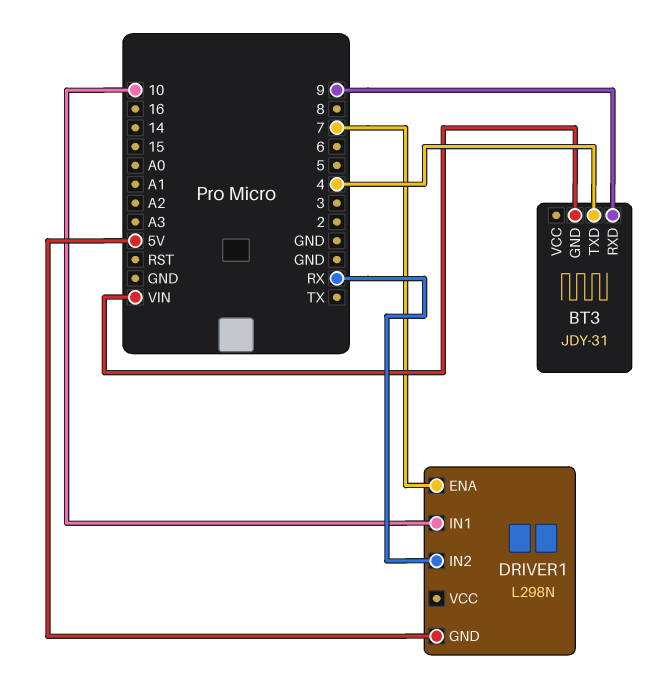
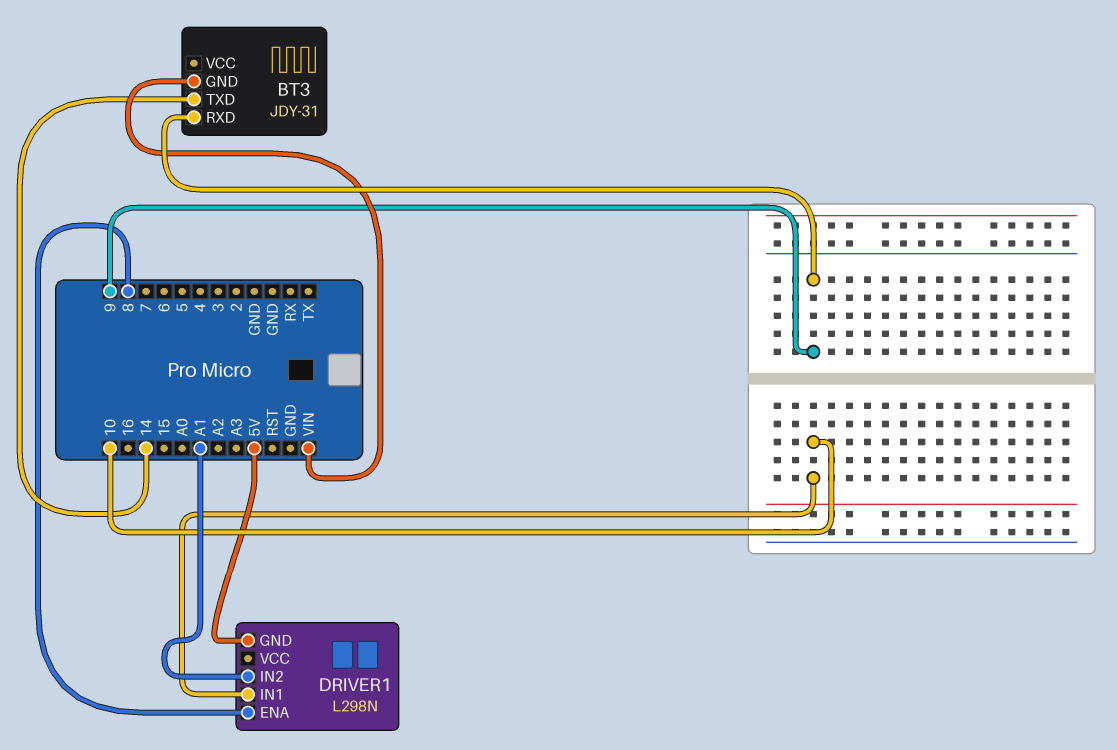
BT3 pin TXD: 4 -> 14
DRIVER1 pin ENA: 7 -> 8
DRIVER1 pin IN2: RX -> A1

